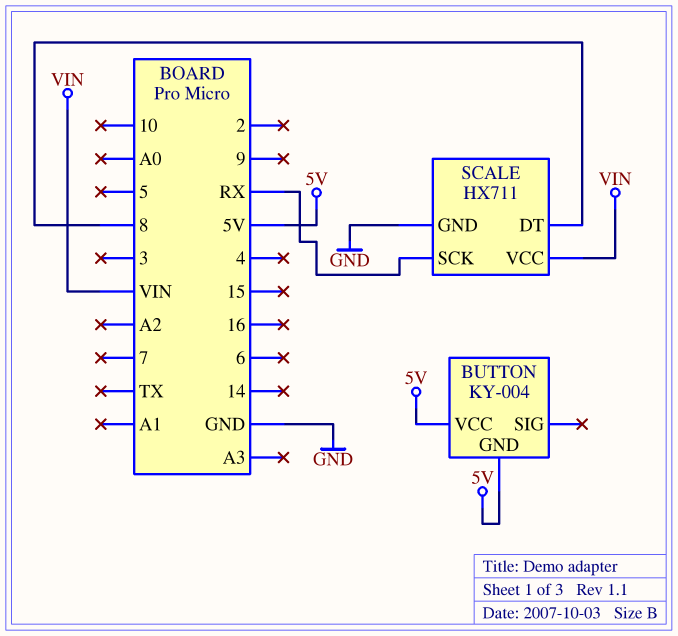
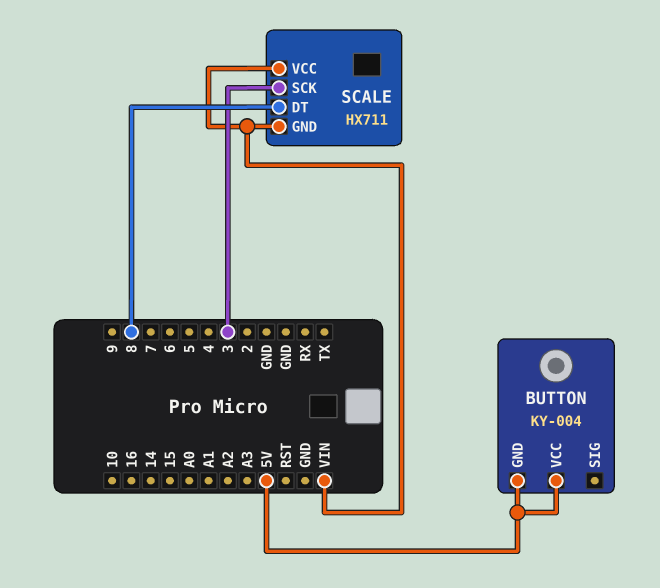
SCALE pin GND: GND -> VIN
SCALE pin SCK: RX -> 3

